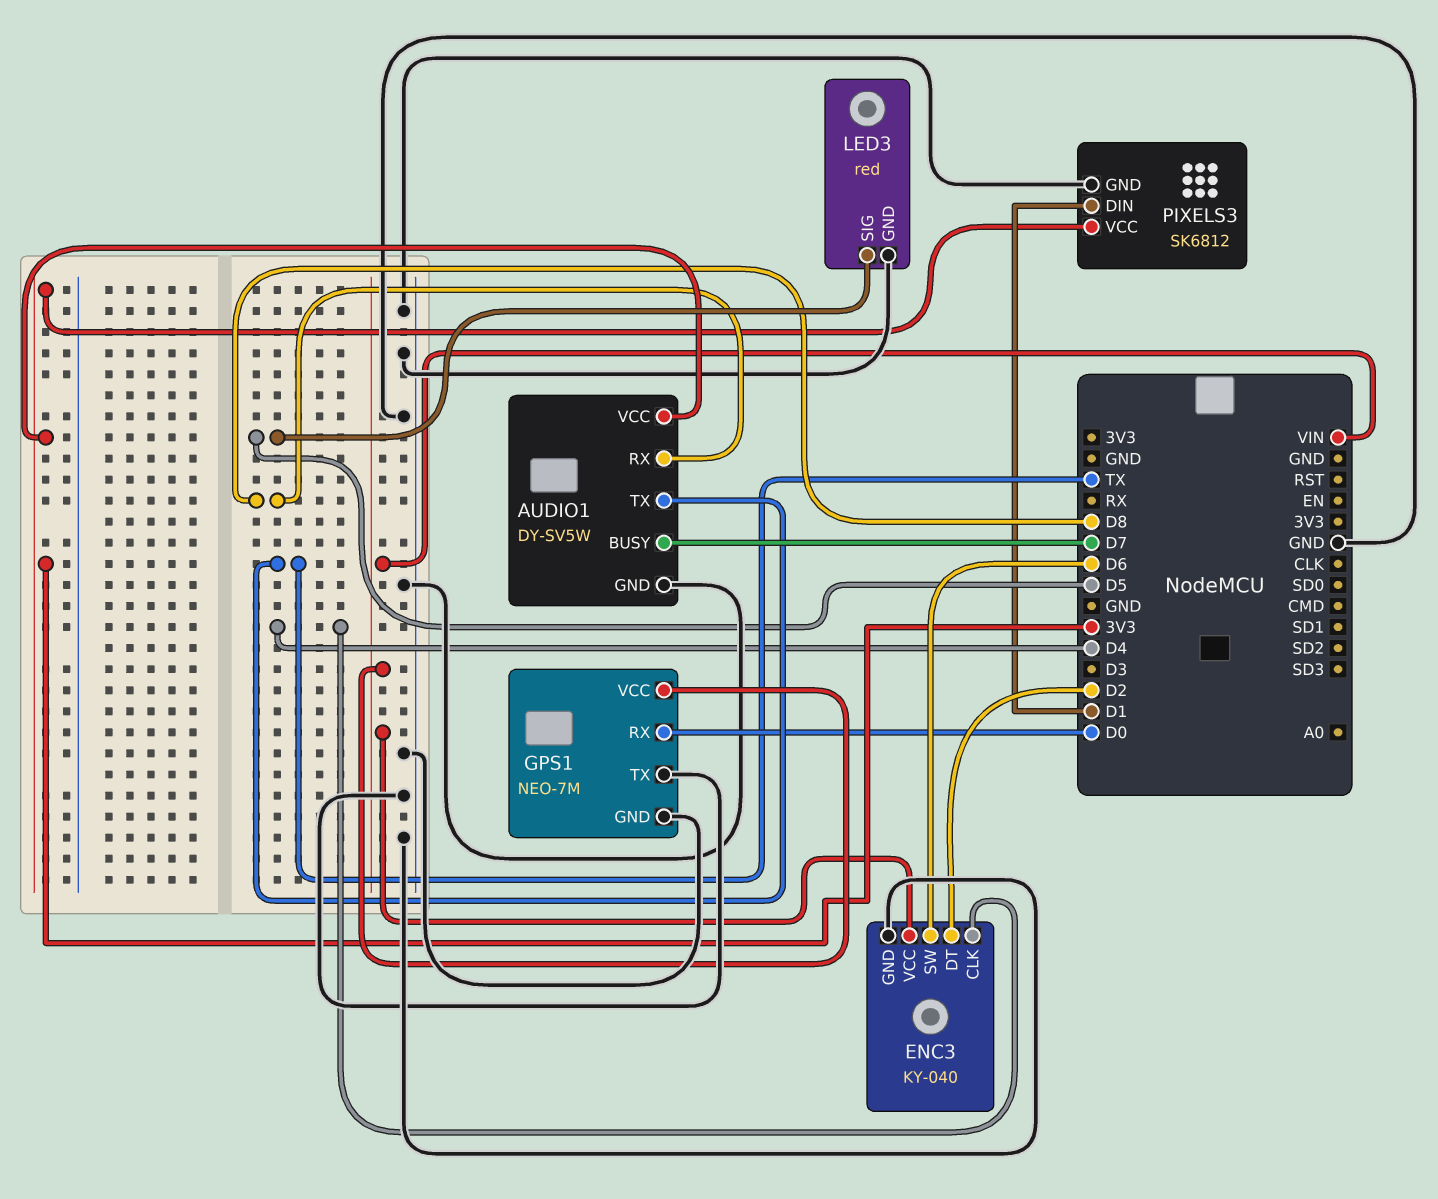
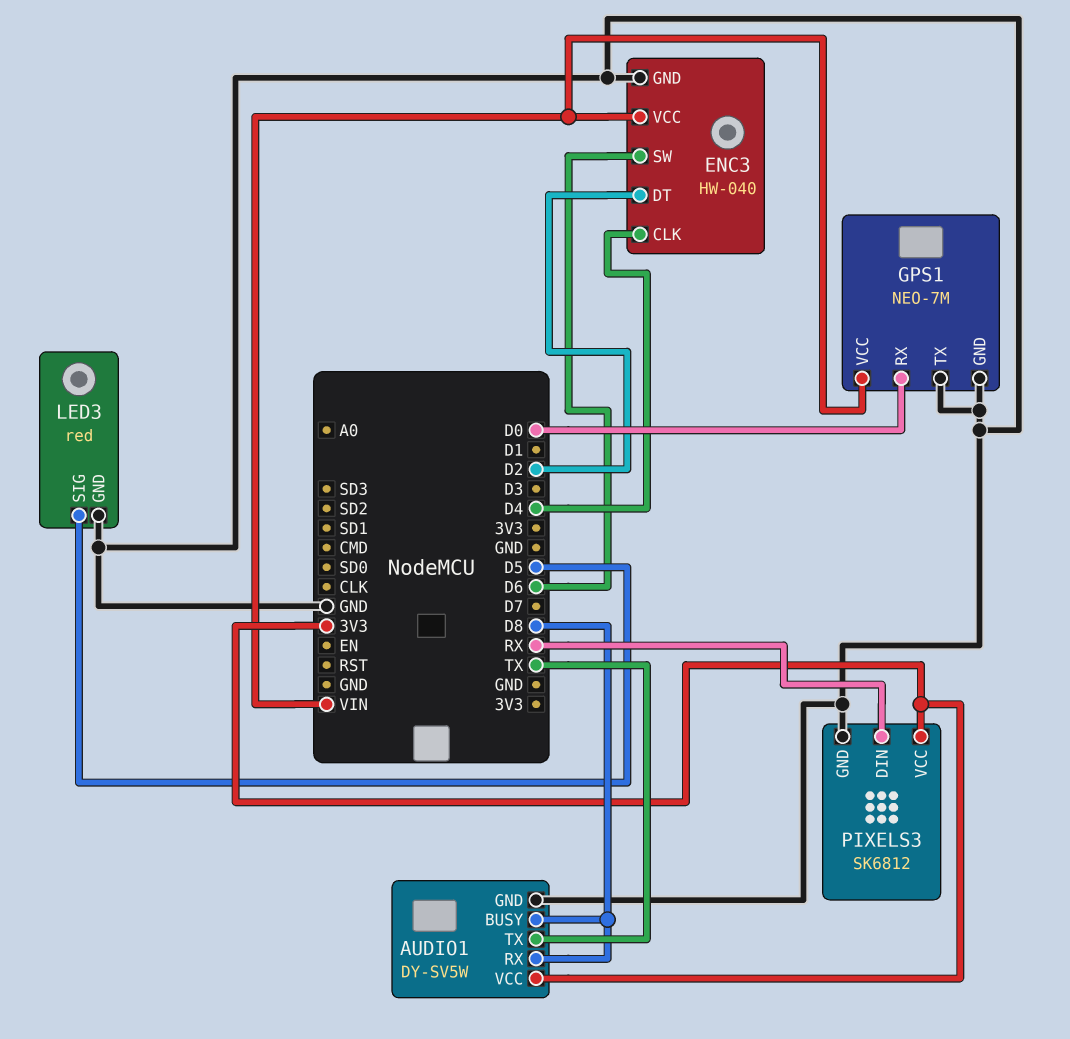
AUDIO1 pin BUSY: D7 -> D8
ENC3: KY-040 -> HW-040
PIXELS3 pin DIN: D1 -> RX

